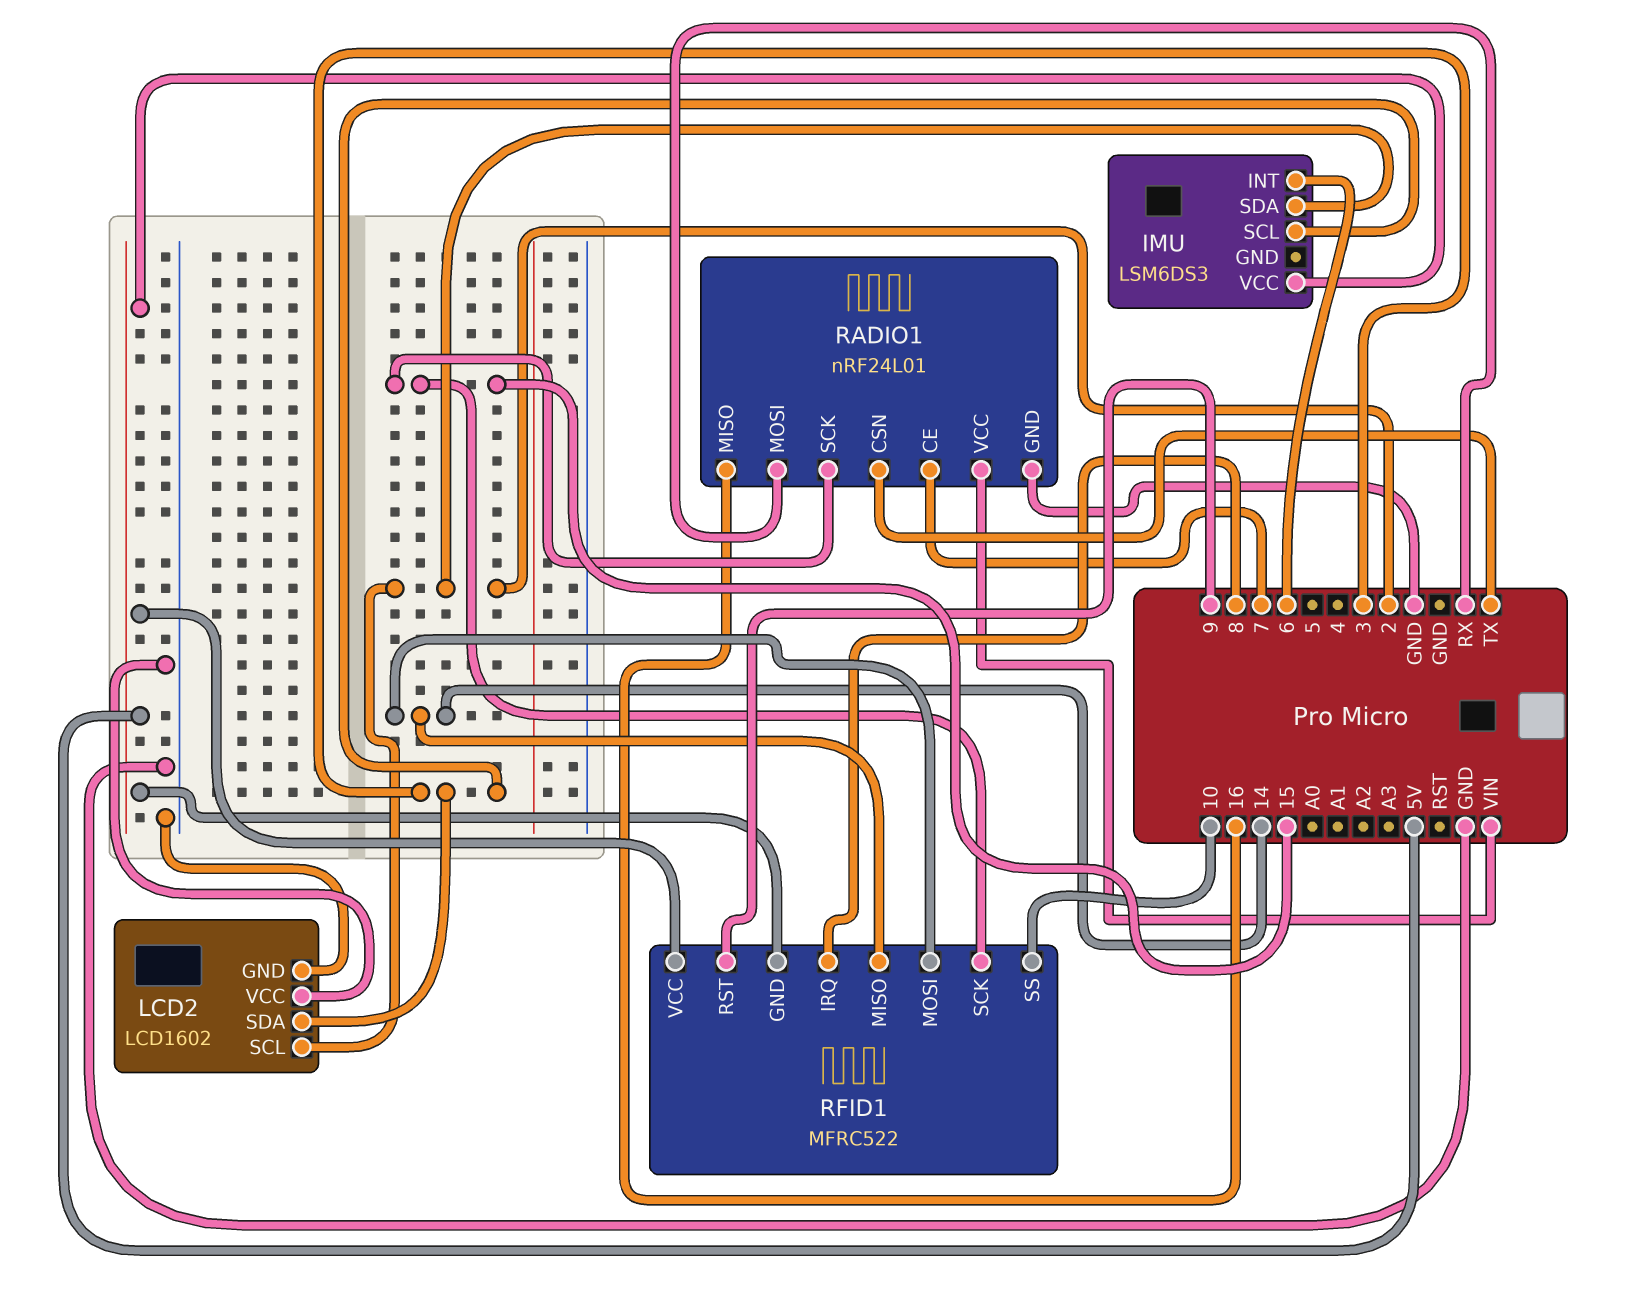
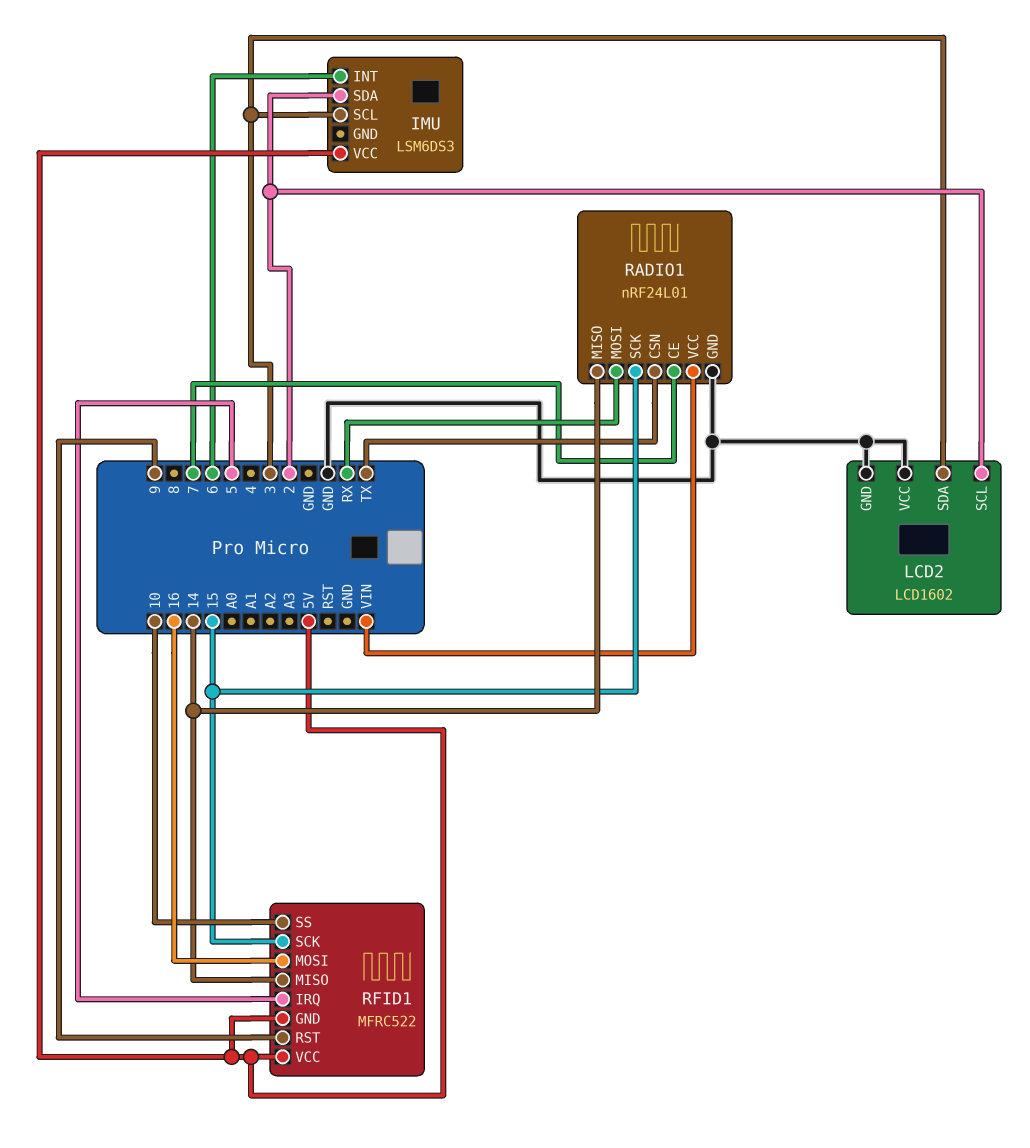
RADIO1 pin MISO: 16 -> 14
RFID1 pin IRQ: 8 -> 5
RFID1 pin MOSI: 14 -> 16

